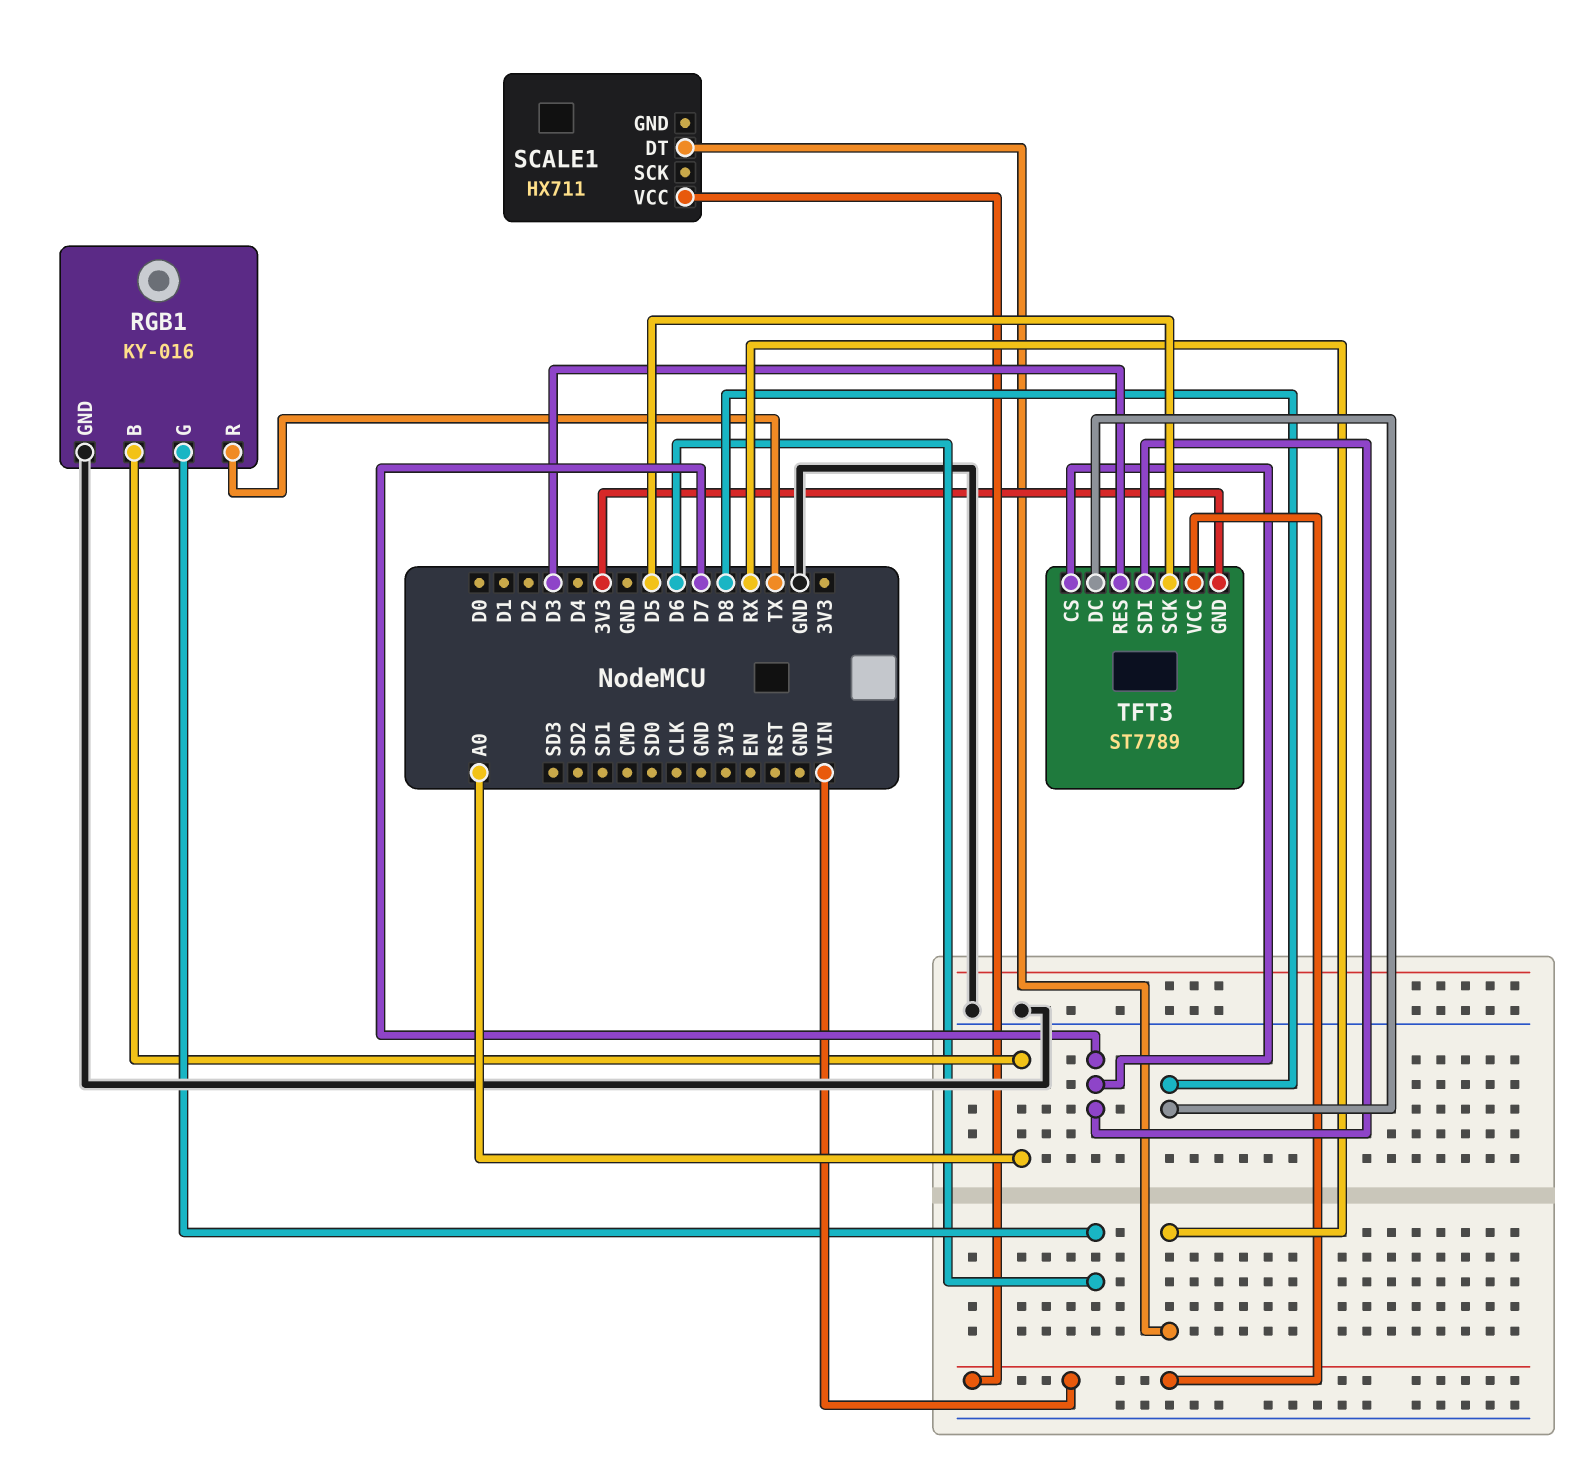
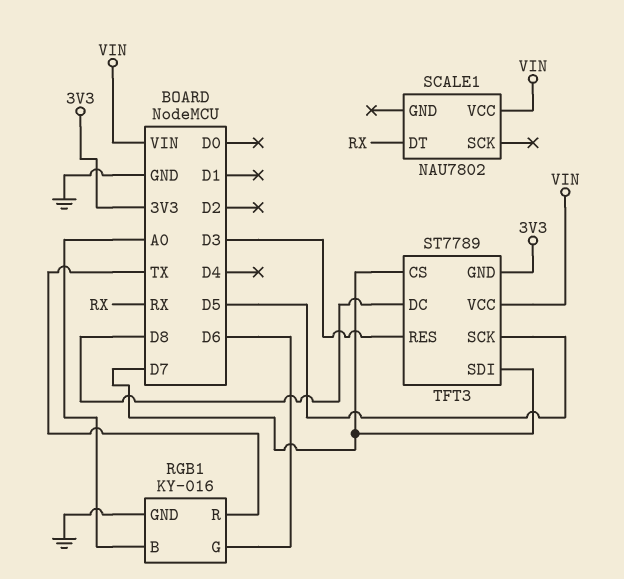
SCALE1: HX711 -> NAU7802

